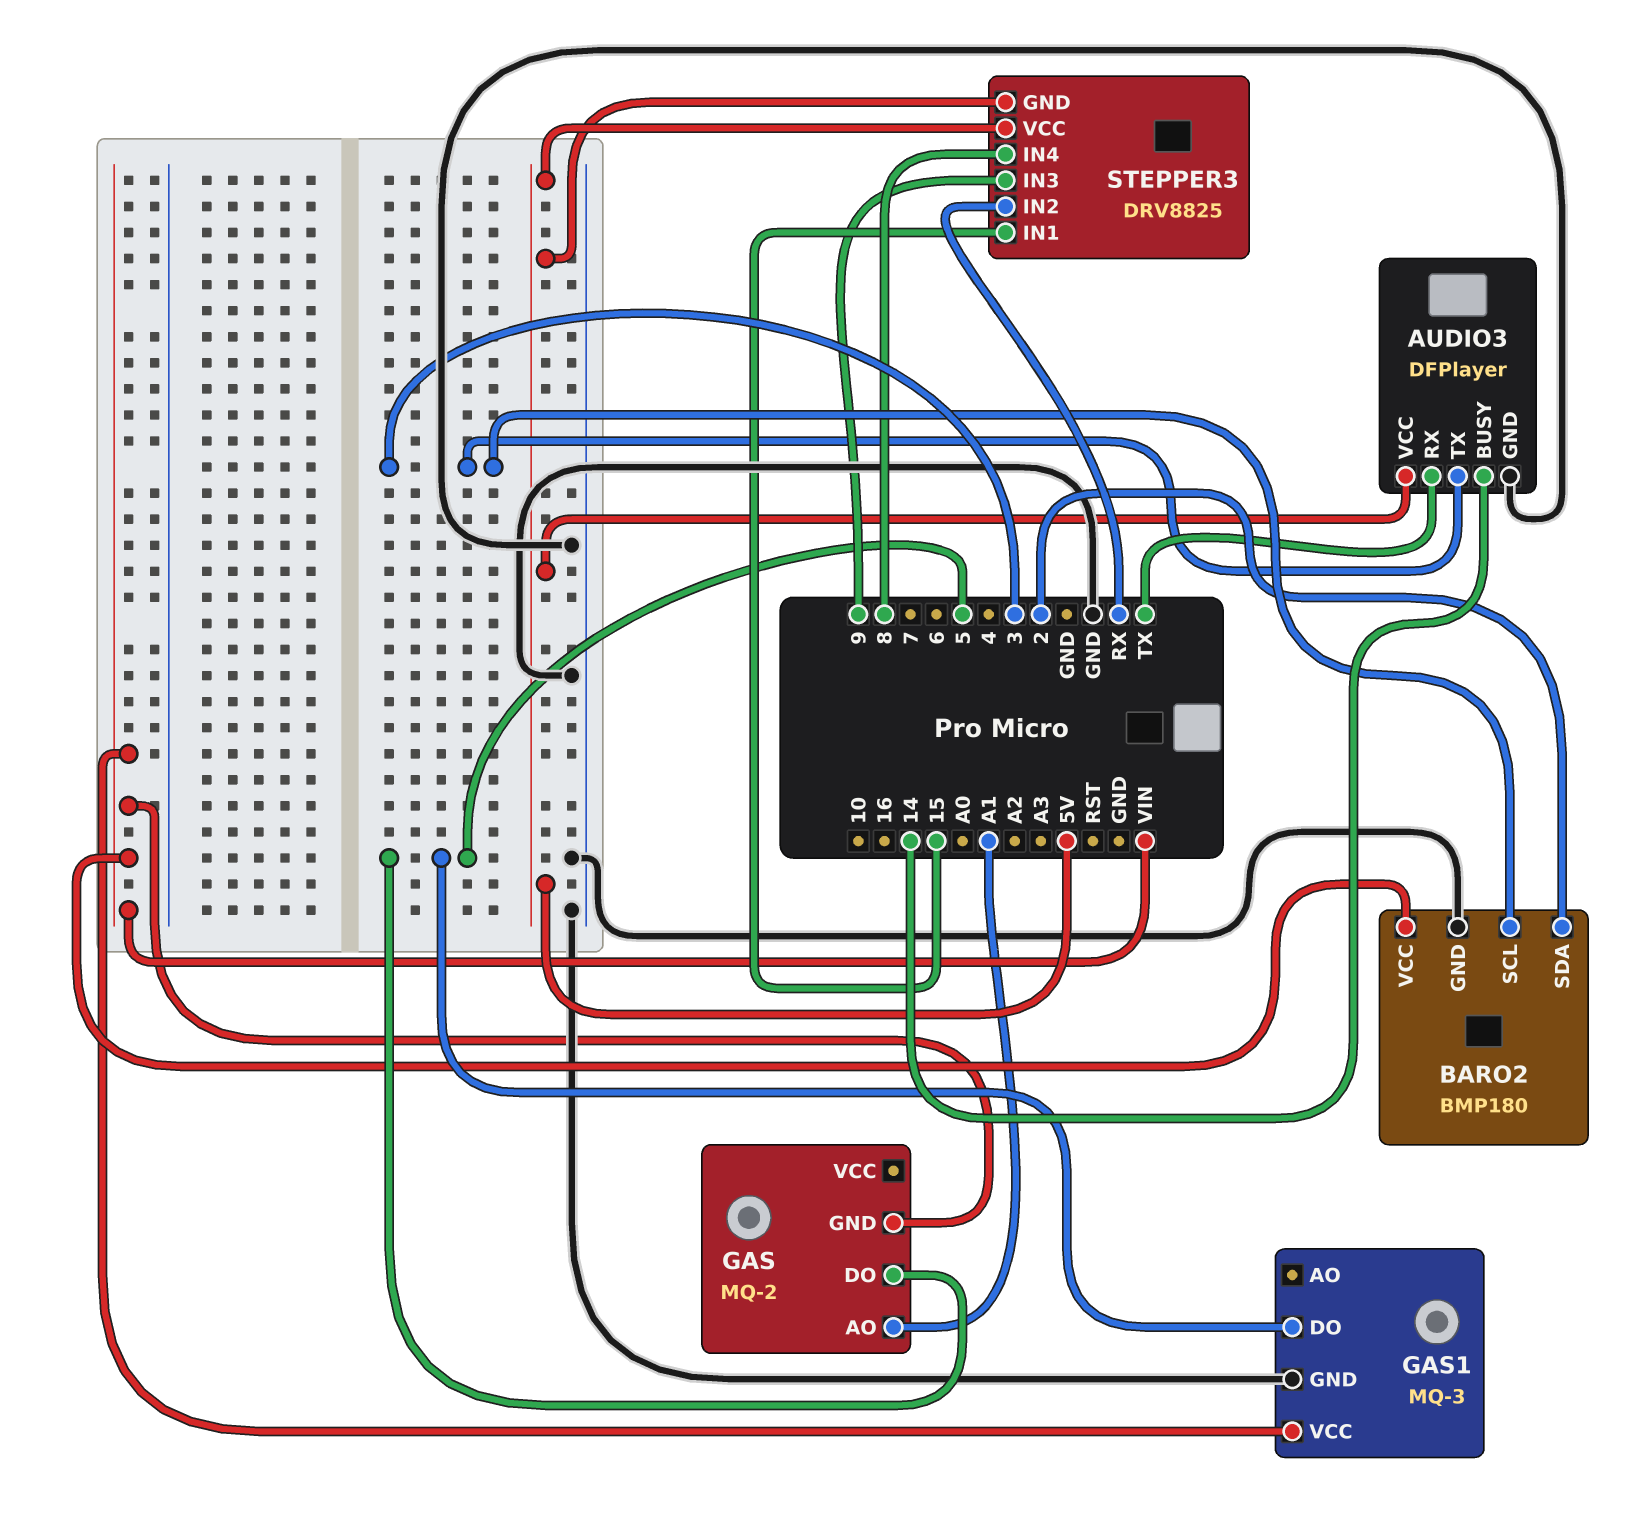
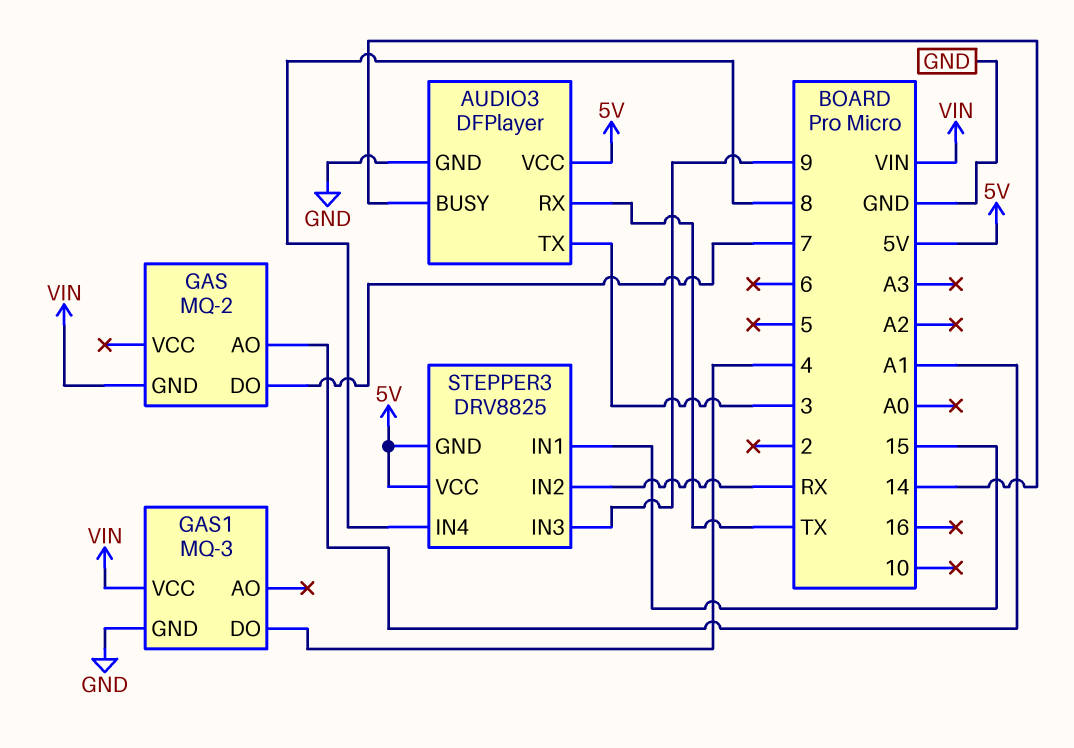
BARO2: BMP180 -> none
BARO2 pin GND: GND -> none
BARO2 pin SCL: 3 -> none
BARO2 pin SDA: 2 -> none
BARO2 pin VCC: VIN -> none
GAS pin DO: 5 -> 7
GAS1 pin DO: 5 -> 4

